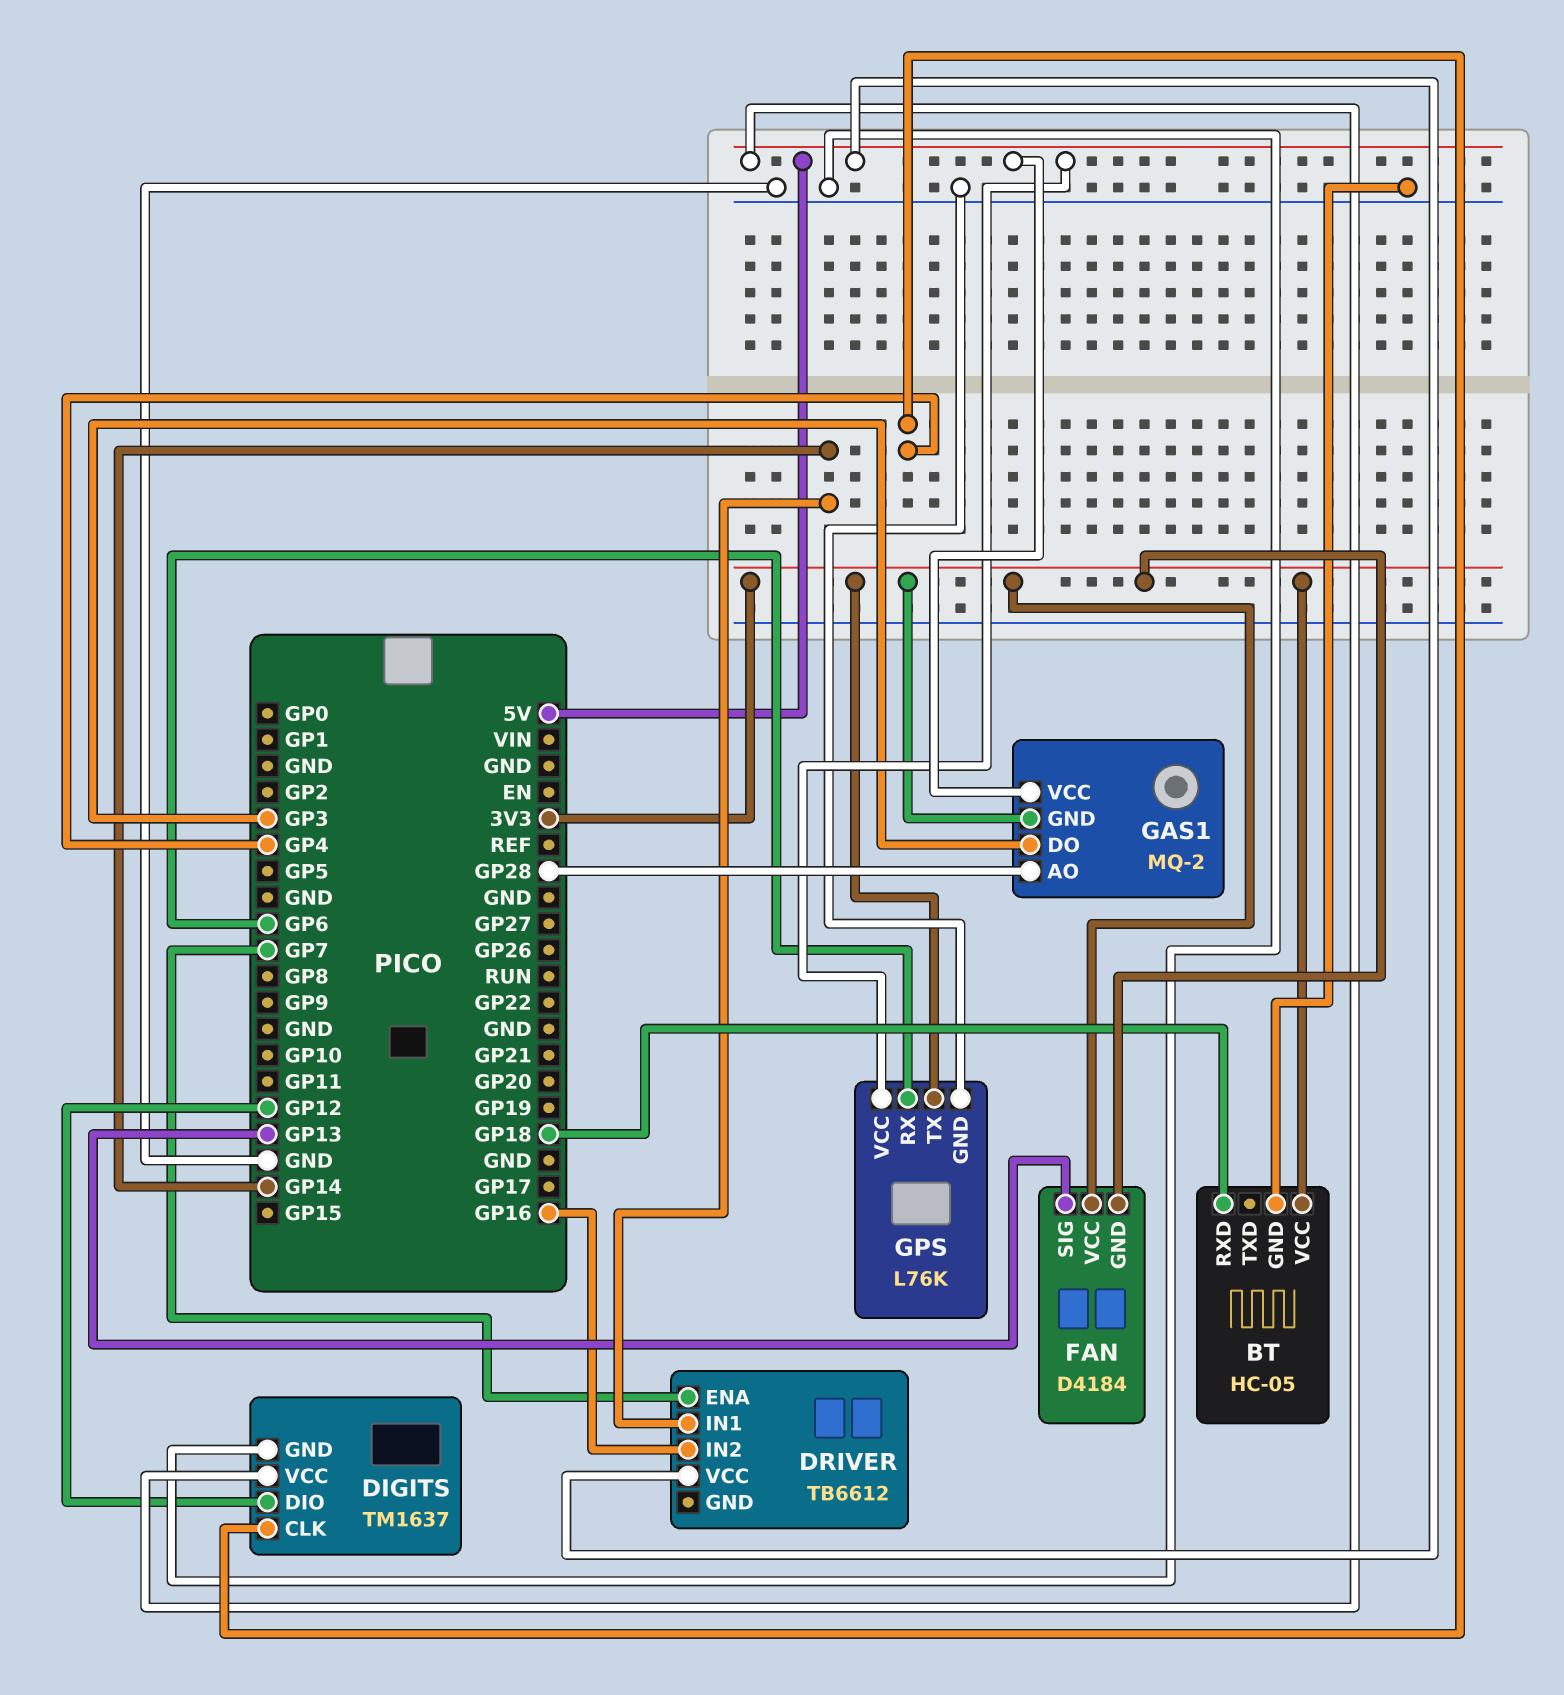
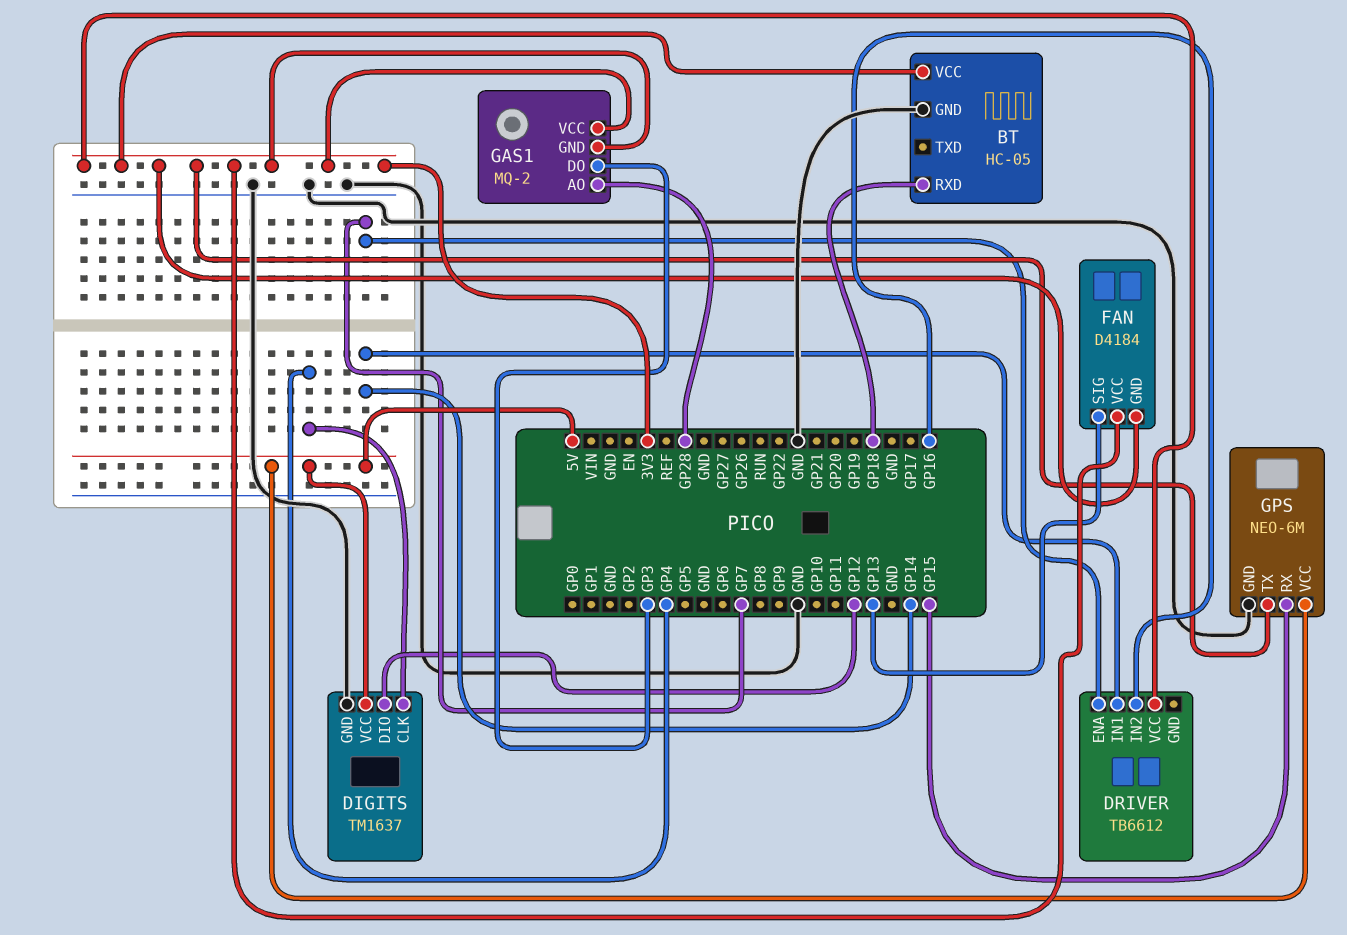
DRIVER pin VCC: 5V -> 3V3
GAS1 pin VCC: 5V -> 3V3
GPS: L76K -> NEO-6M
GPS pin RX: GP6 -> GP15

